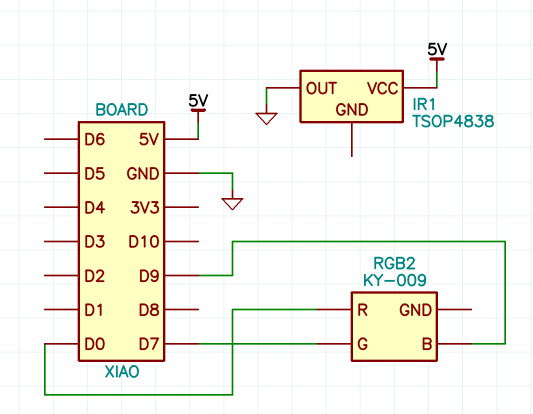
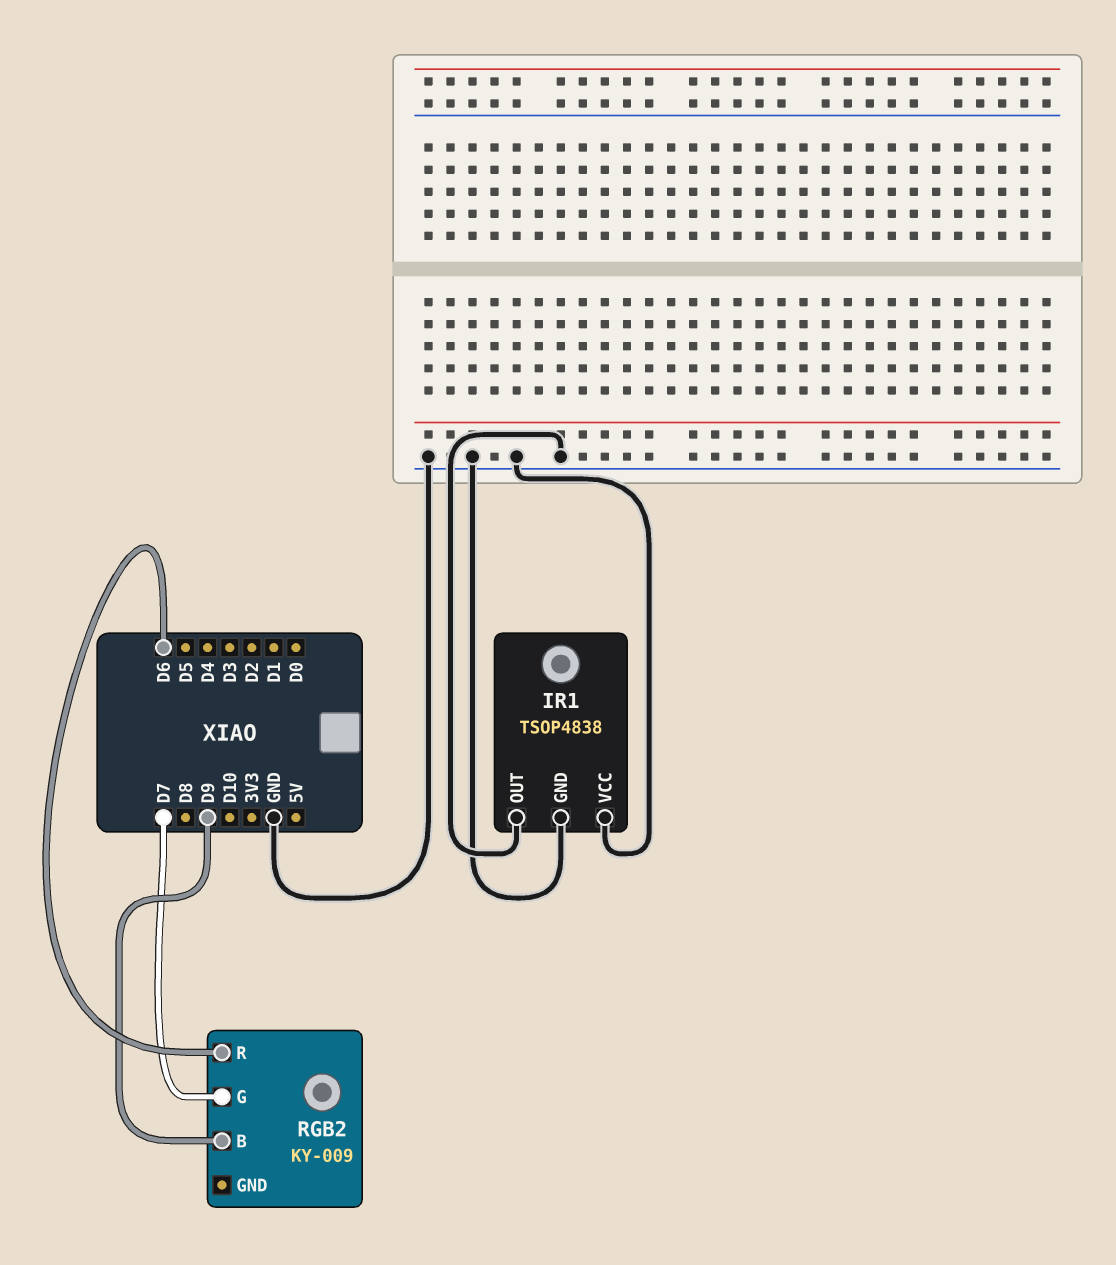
IR1 pin GND: none -> GND
IR1 pin VCC: 5V -> GND
RGB2 pin R: D0 -> D6

